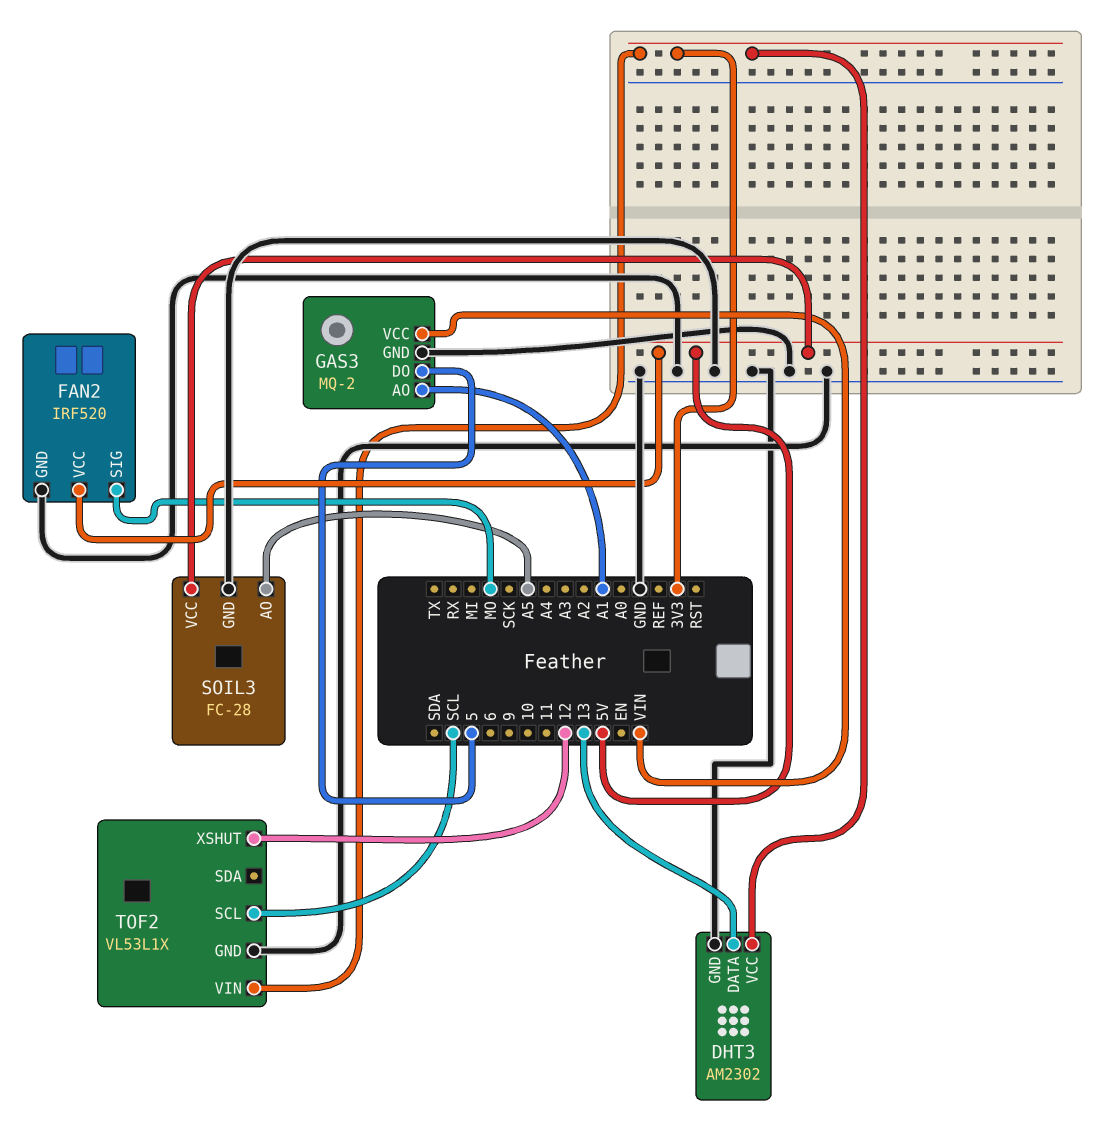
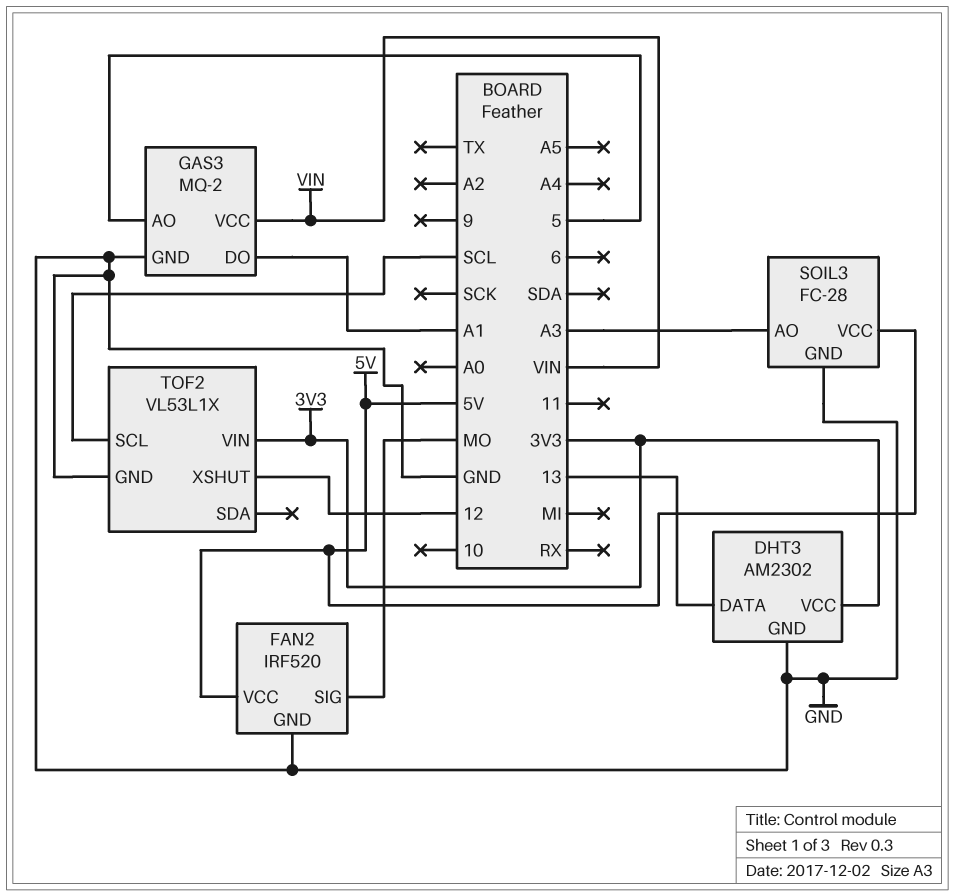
GAS3 pin AO: A1 -> 5
GAS3 pin DO: 5 -> A1
SOIL3 pin AO: A5 -> A3

